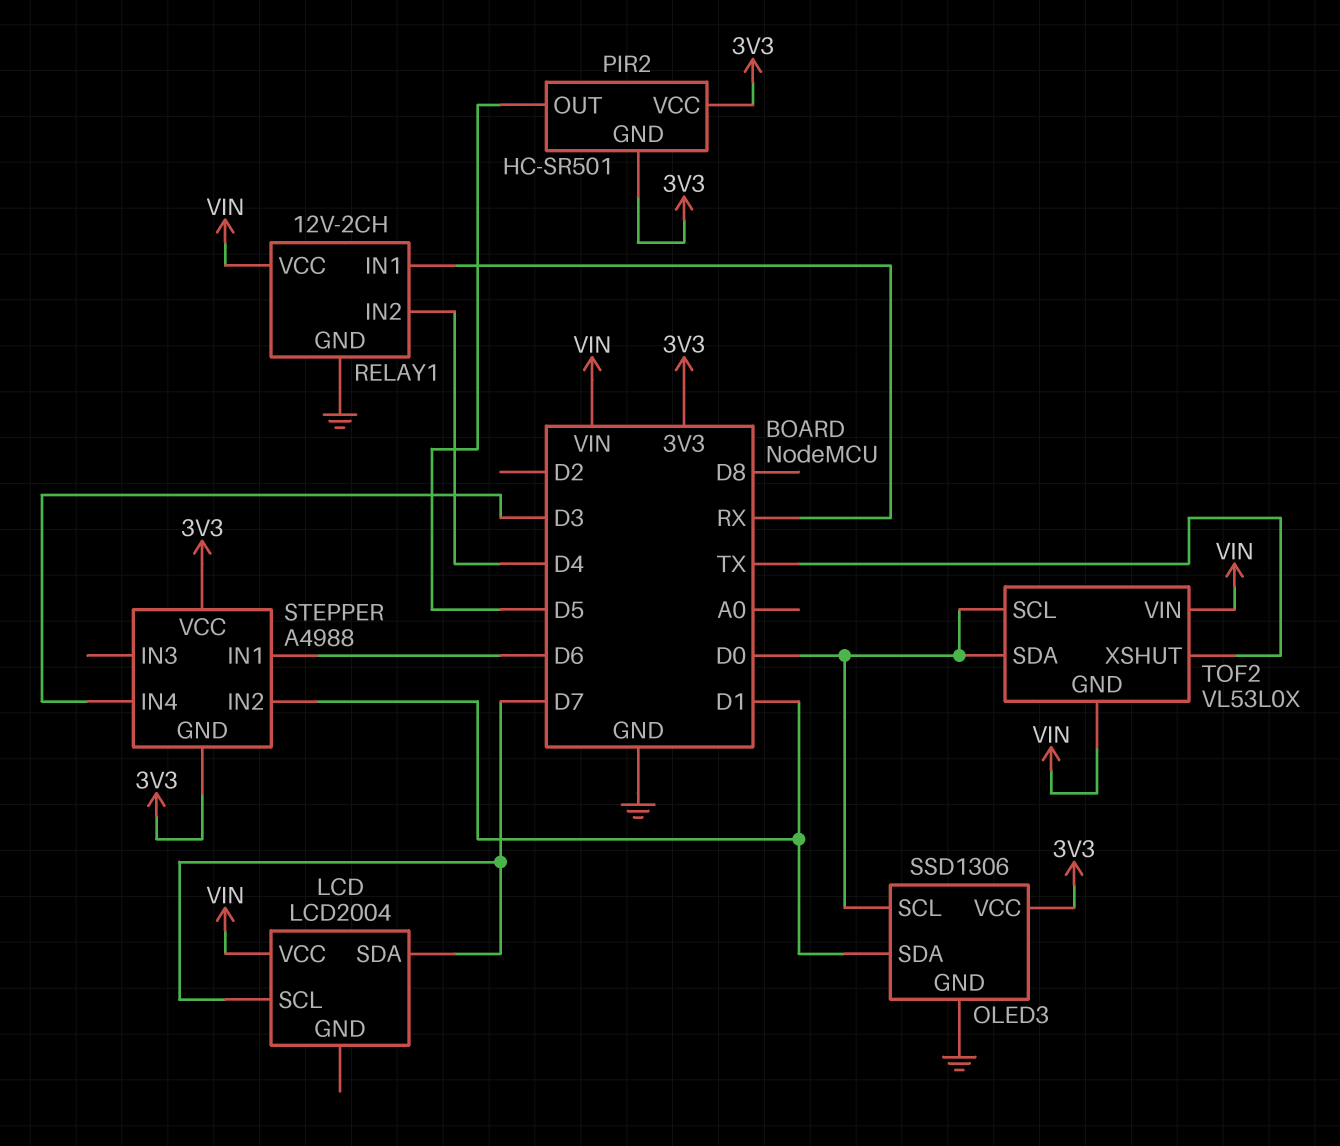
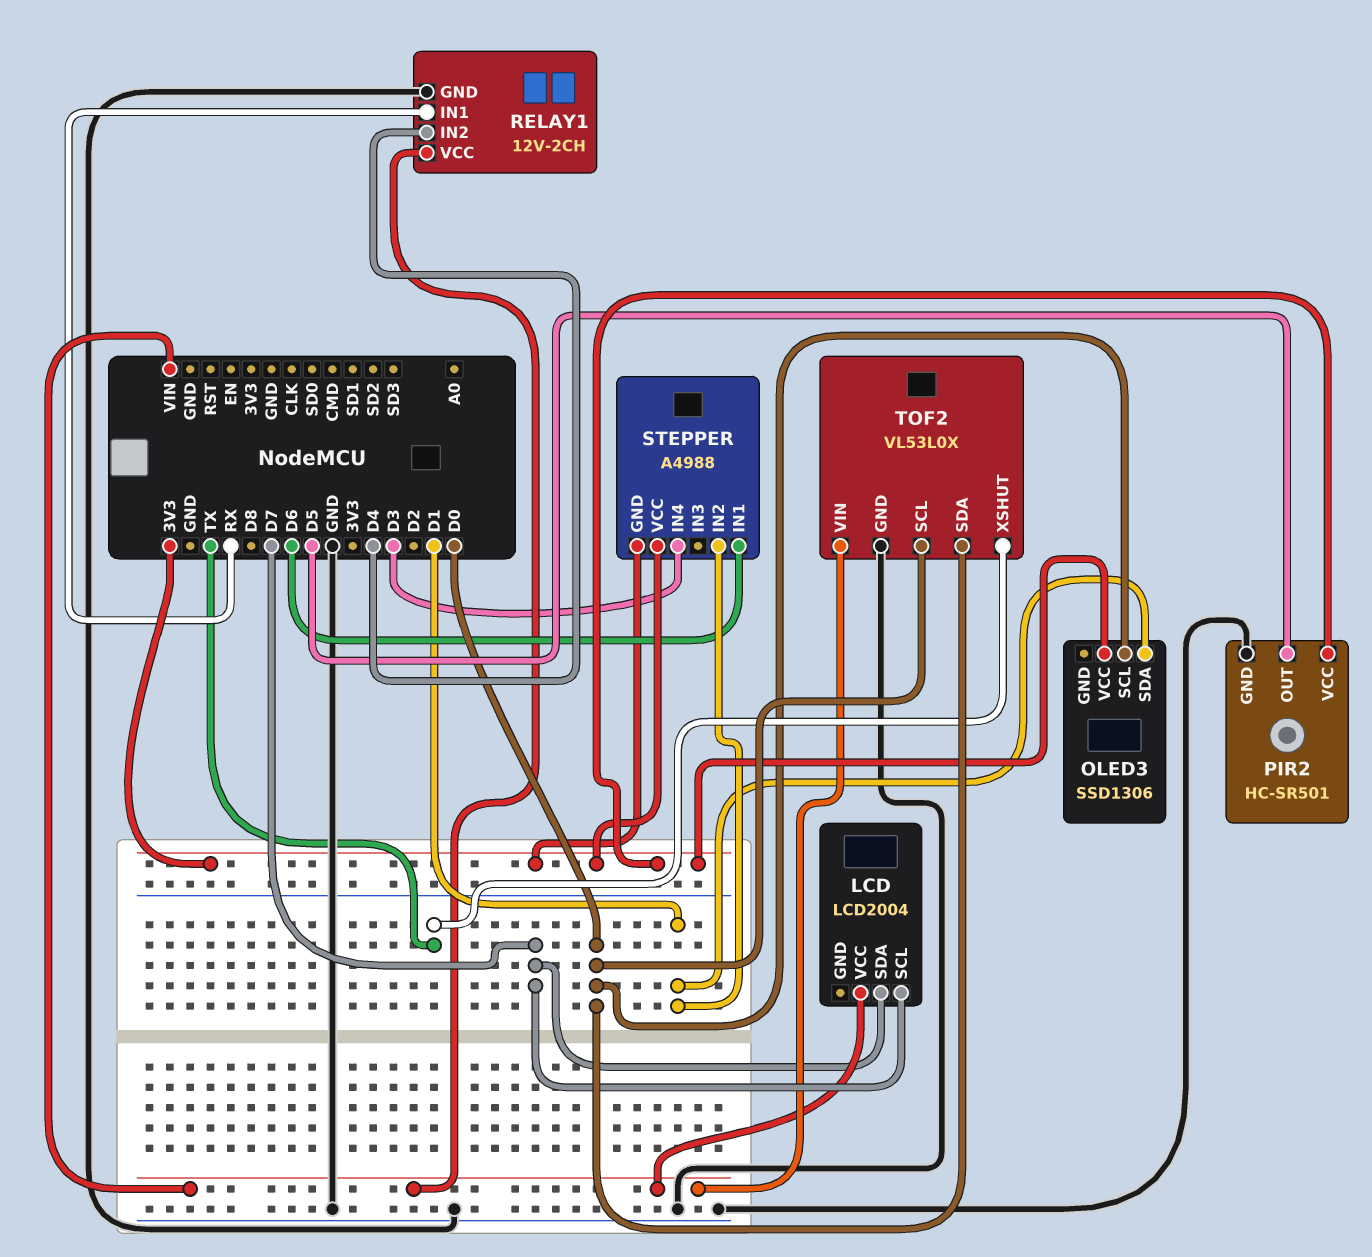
OLED3 pin GND: GND -> none
PIR2 pin GND: 3V3 -> GND
TOF2 pin GND: VIN -> GND

